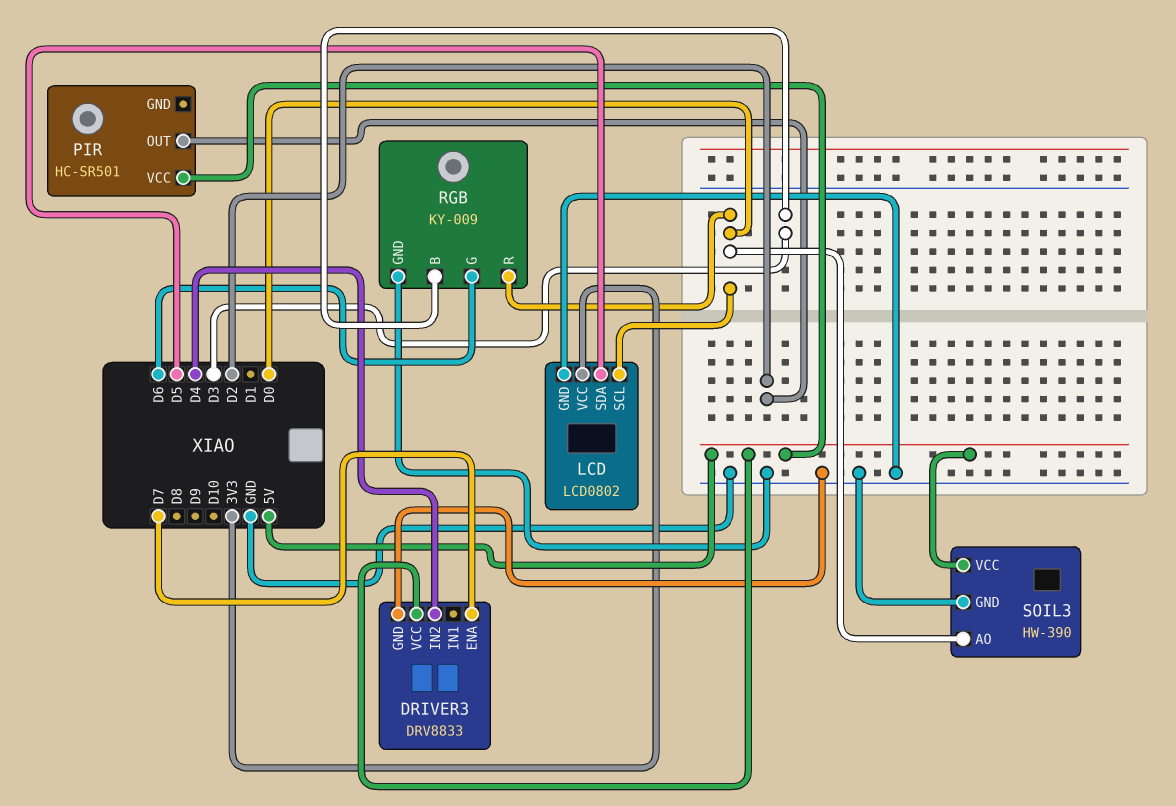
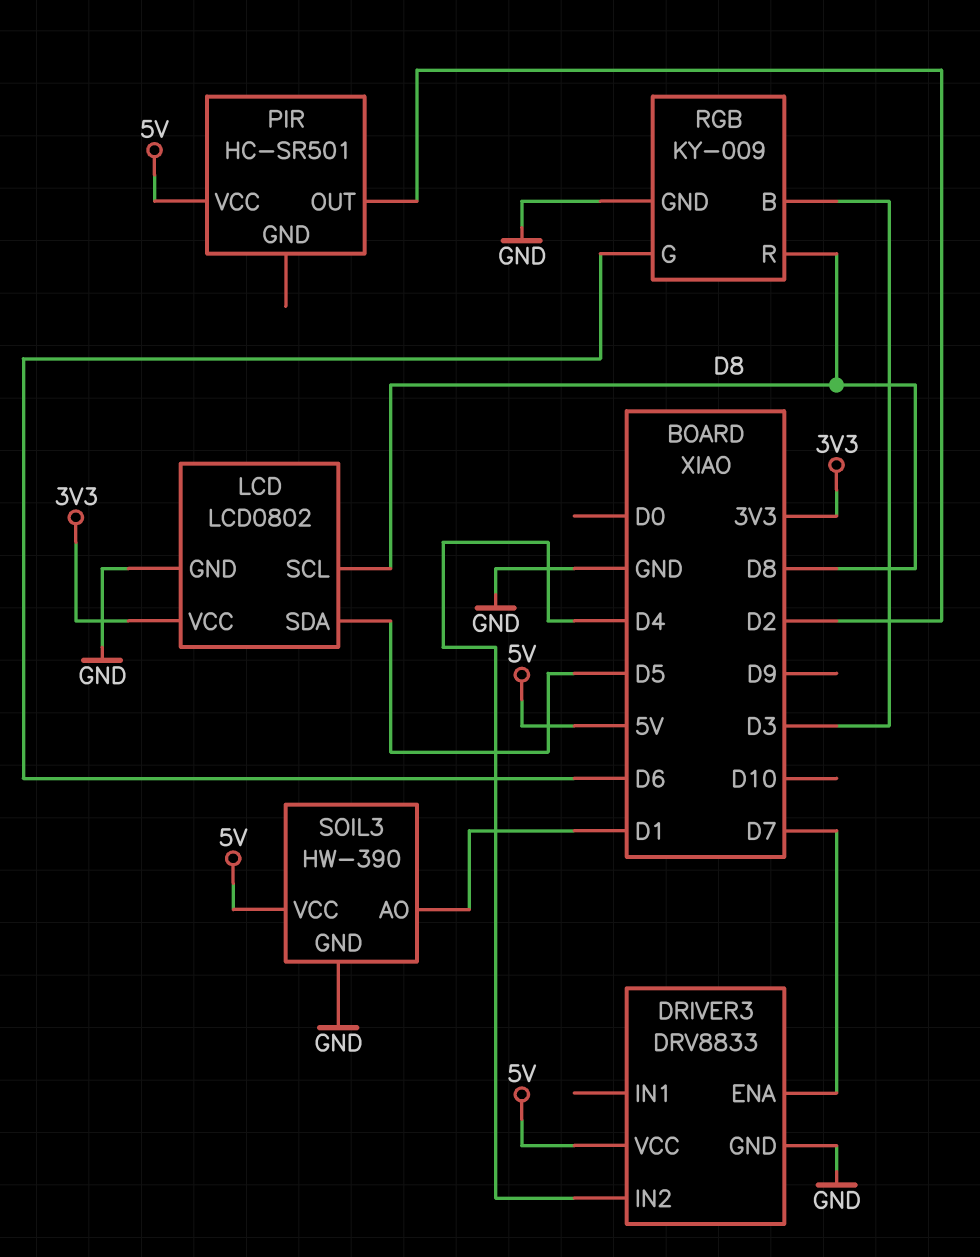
LCD pin SCL: D0 -> D8
RGB pin R: D0 -> D8
SOIL3 pin AO: D0 -> D1

